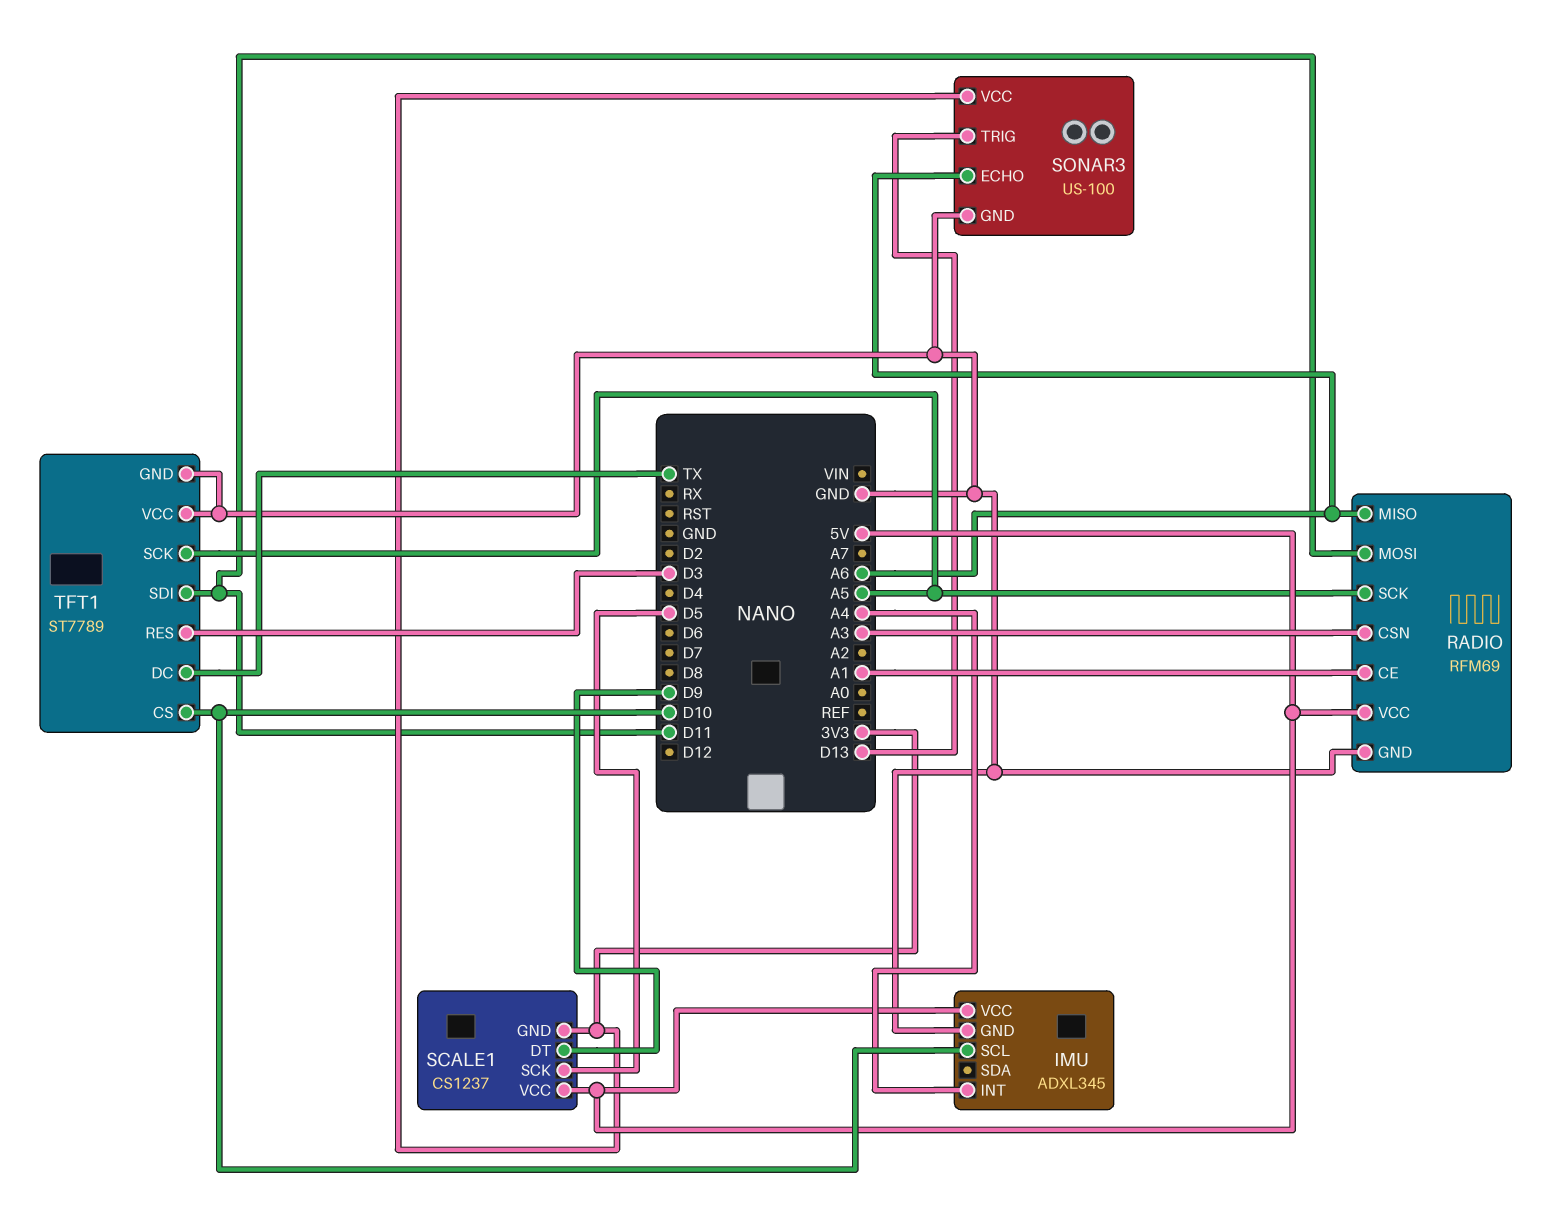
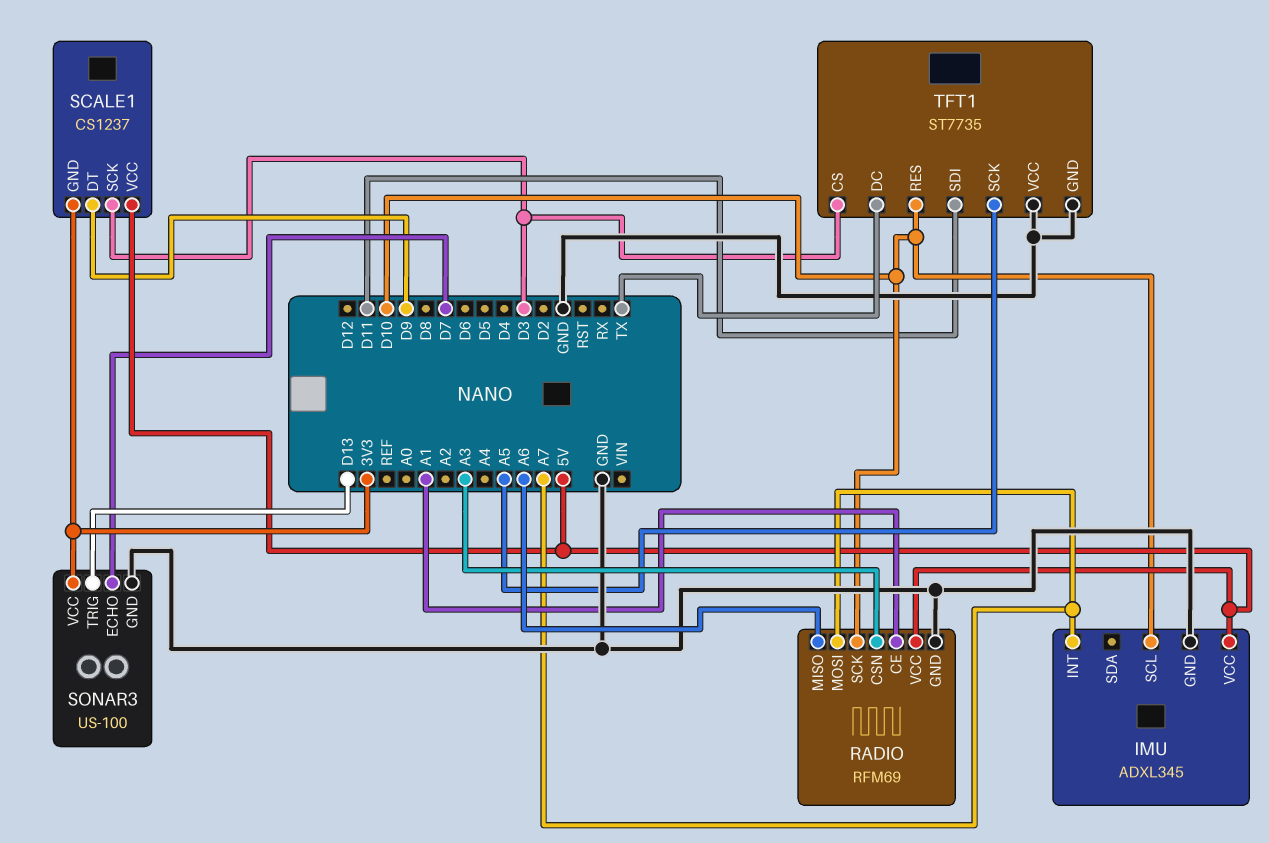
IMU pin INT: A4 -> A7
RADIO pin MOSI: D11 -> A7
RADIO pin SCK: A5 -> D10
SCALE1 pin SCK: D5 -> D3
SONAR3 pin ECHO: A6 -> D7
TFT1: ST7789 -> ST7735
TFT1 pin CS: D10 -> D3
TFT1 pin RES: D3 -> D10

